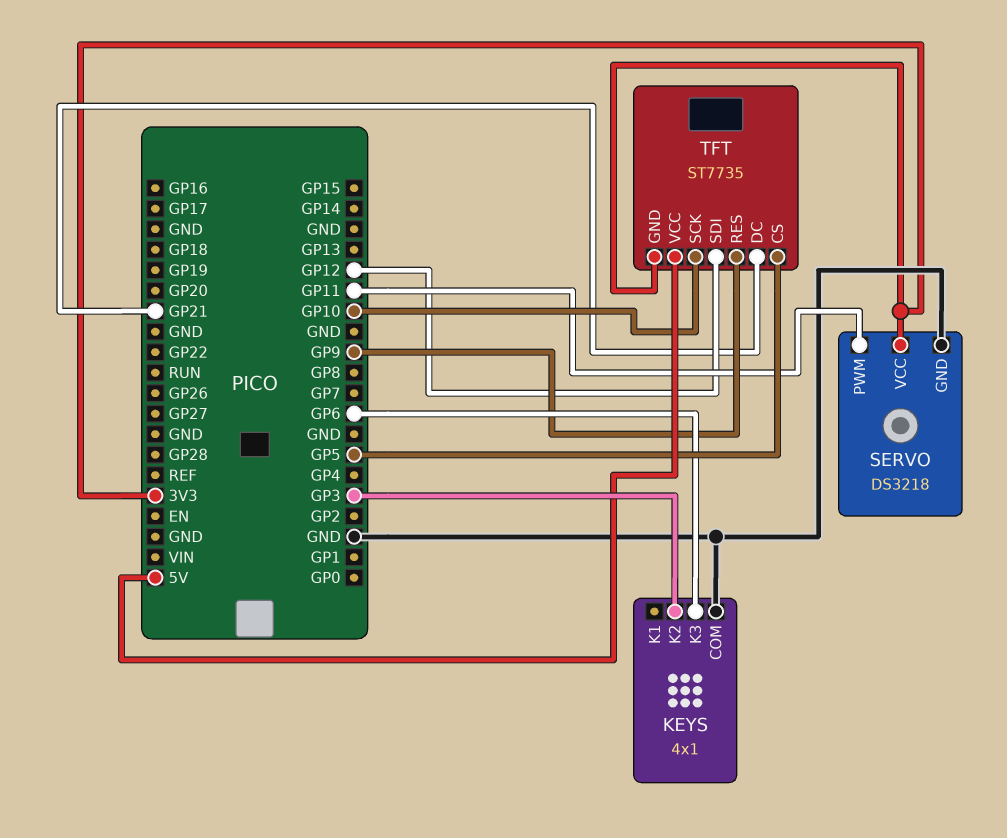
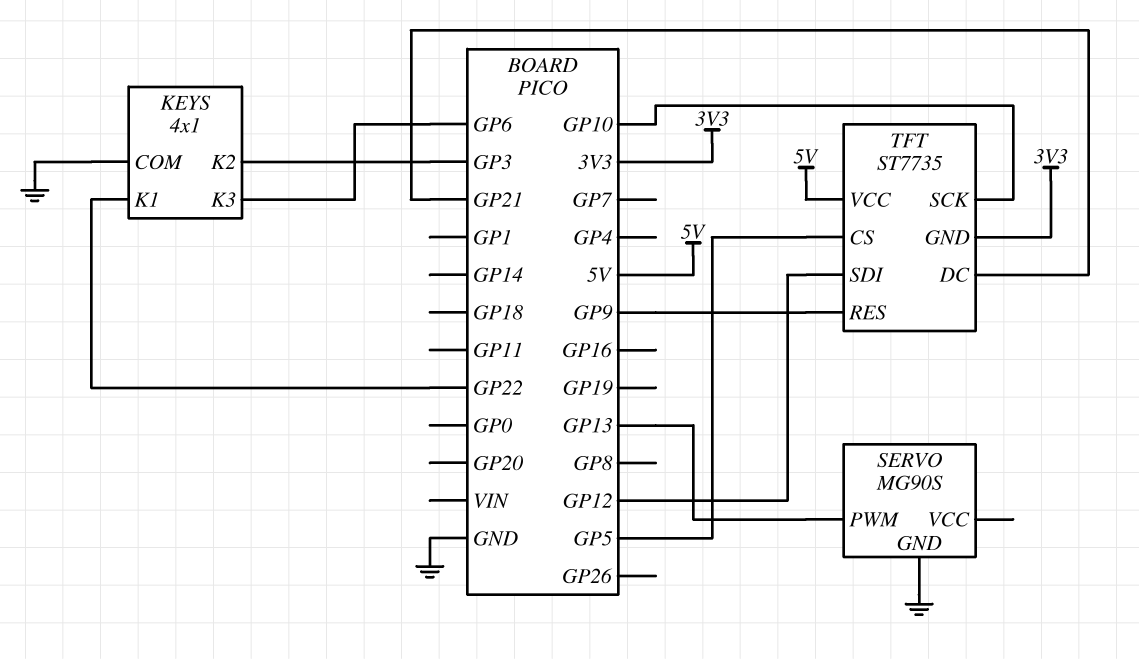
KEYS pin K1: none -> GP22
SERVO: DS3218 -> MG90S
SERVO pin PWM: GP11 -> GP13
SERVO pin VCC: 3V3 -> none

